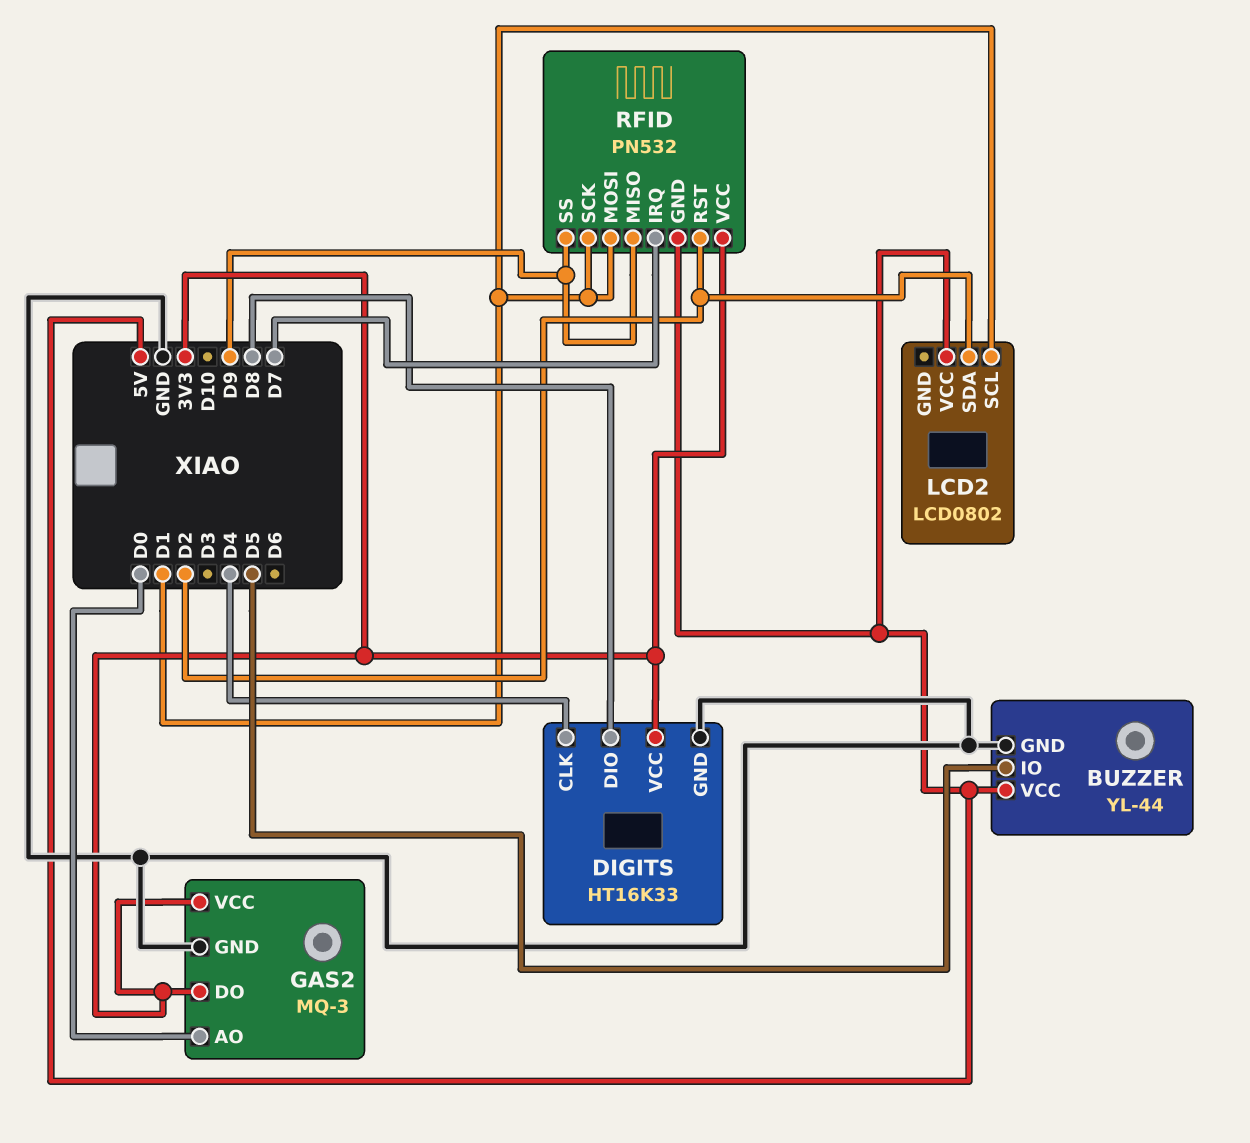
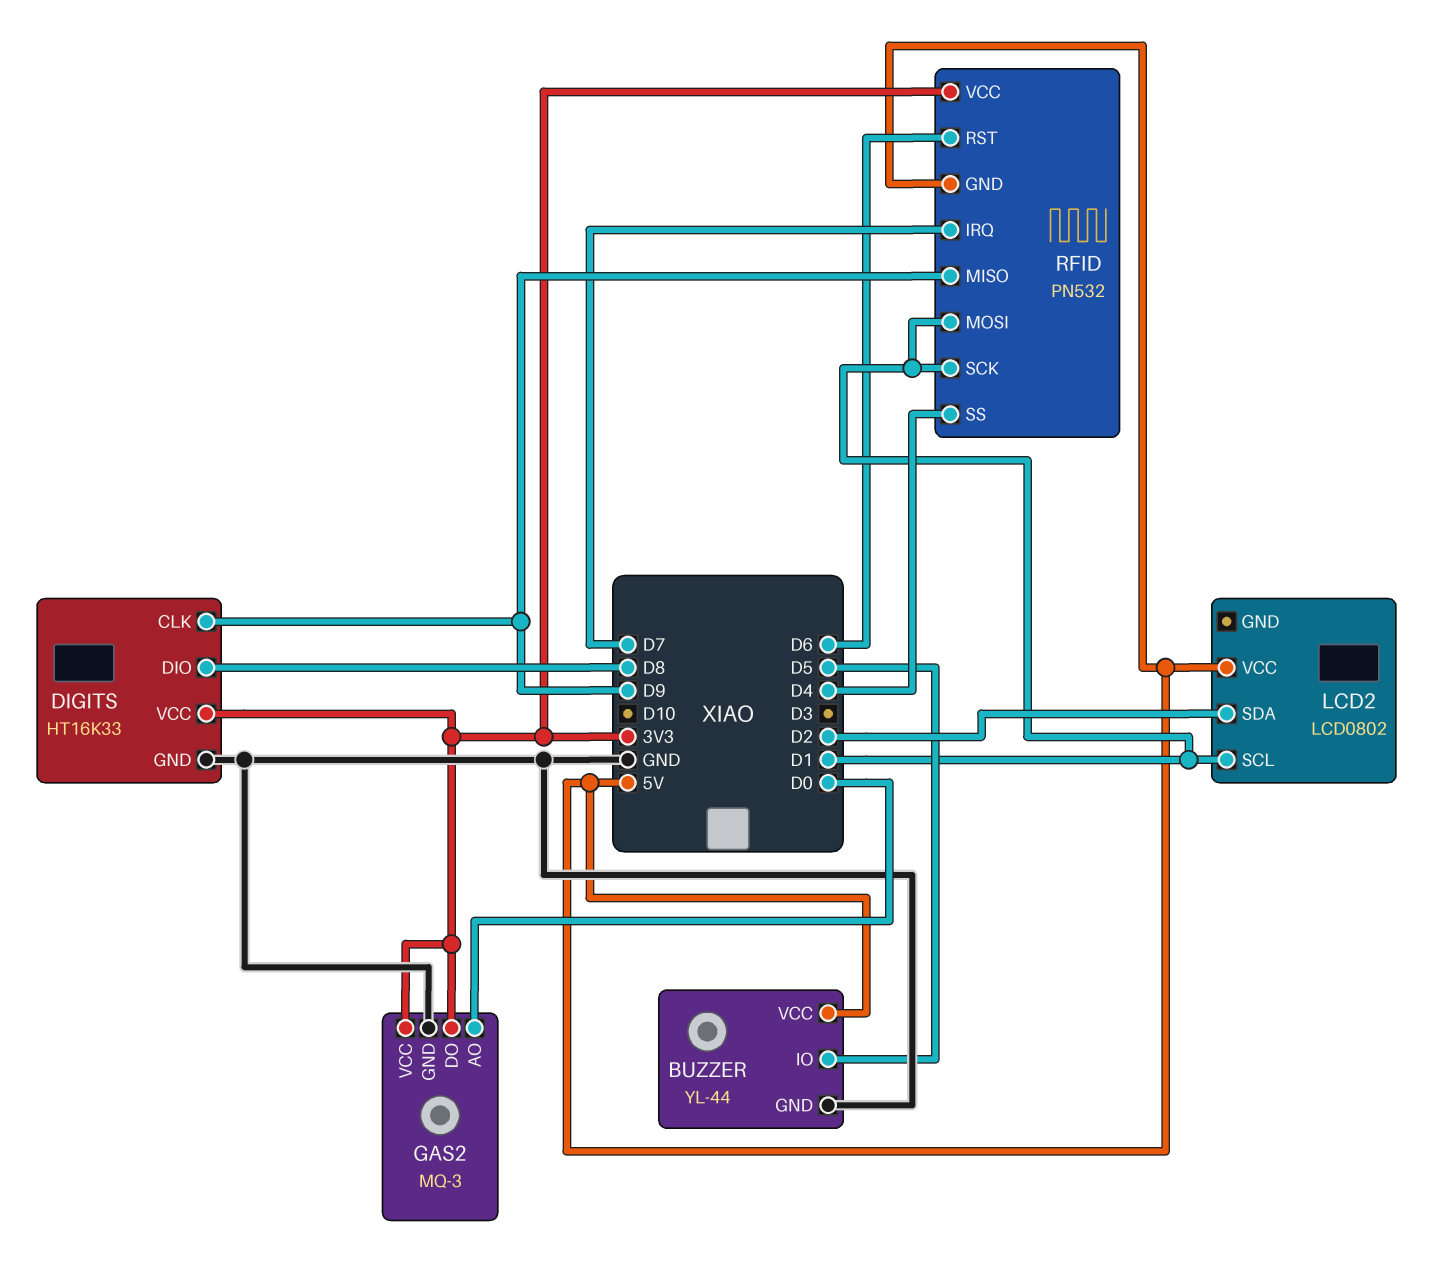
DIGITS pin CLK: D4 -> D9
RFID pin RST: D2 -> D6
RFID pin SS: D9 -> D4

